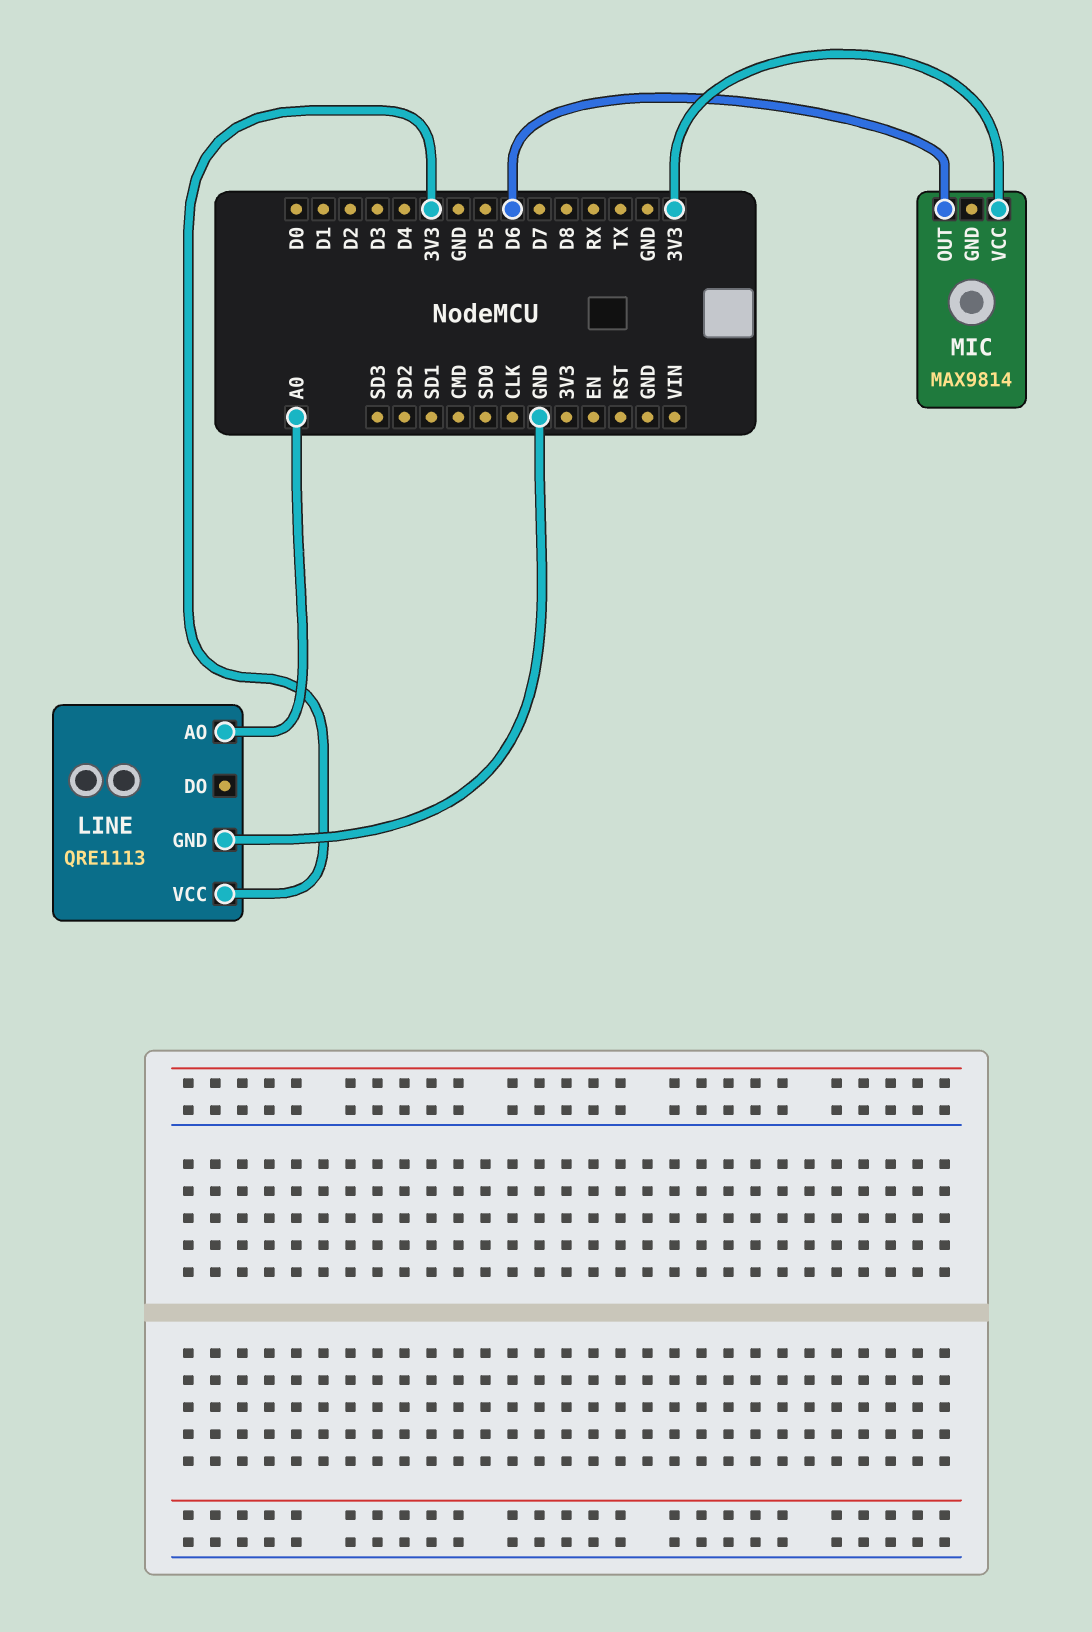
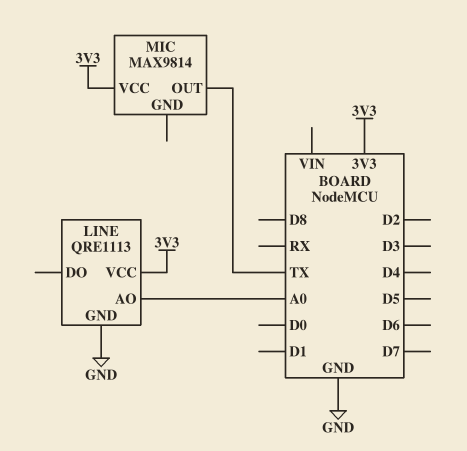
MIC pin OUT: D6 -> TX

